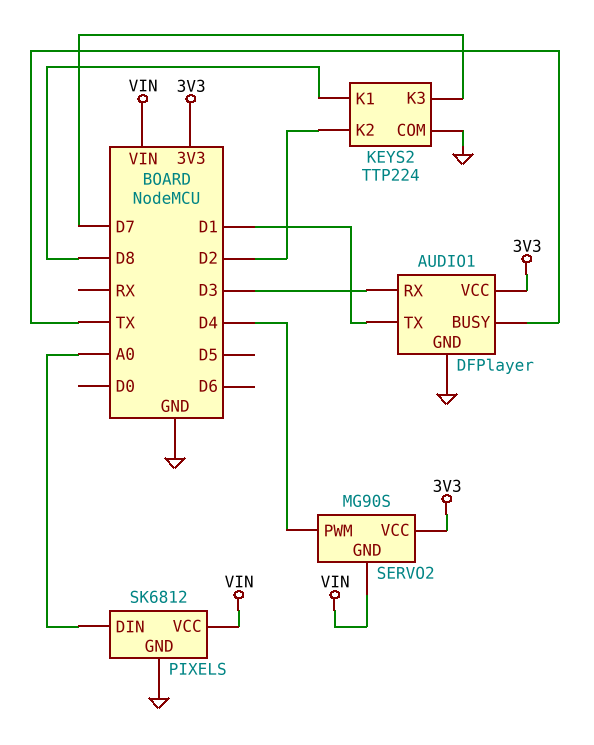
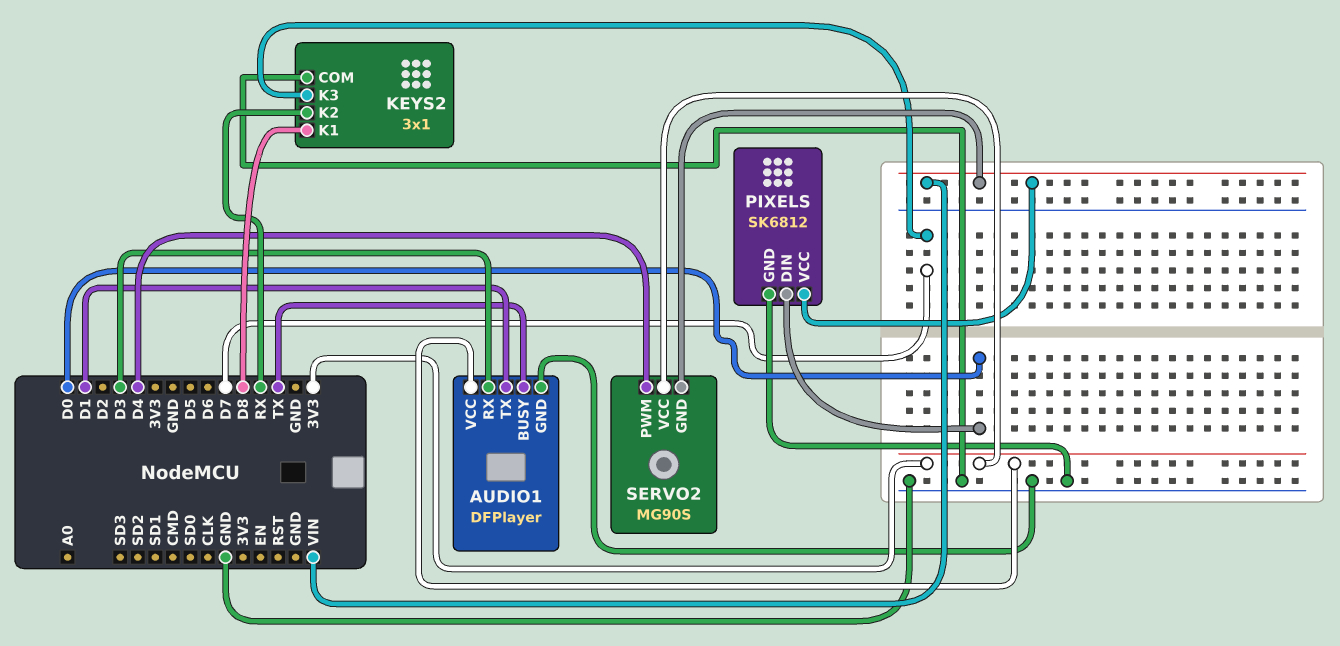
KEYS2: TTP224 -> 3x1
KEYS2 pin K2: D2 -> RX
PIXELS pin DIN: A0 -> D0

